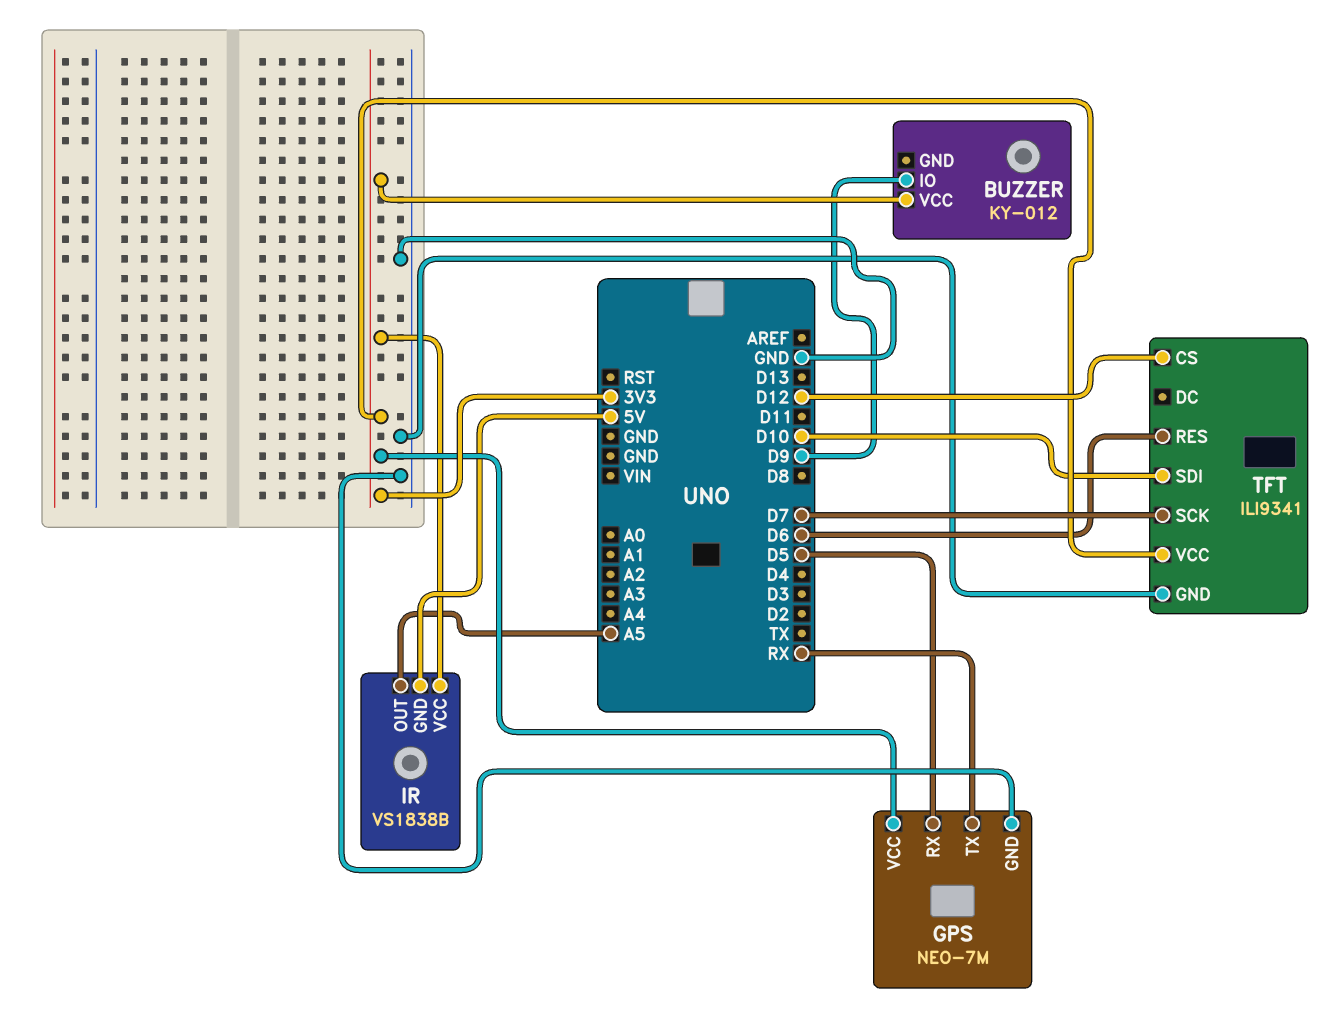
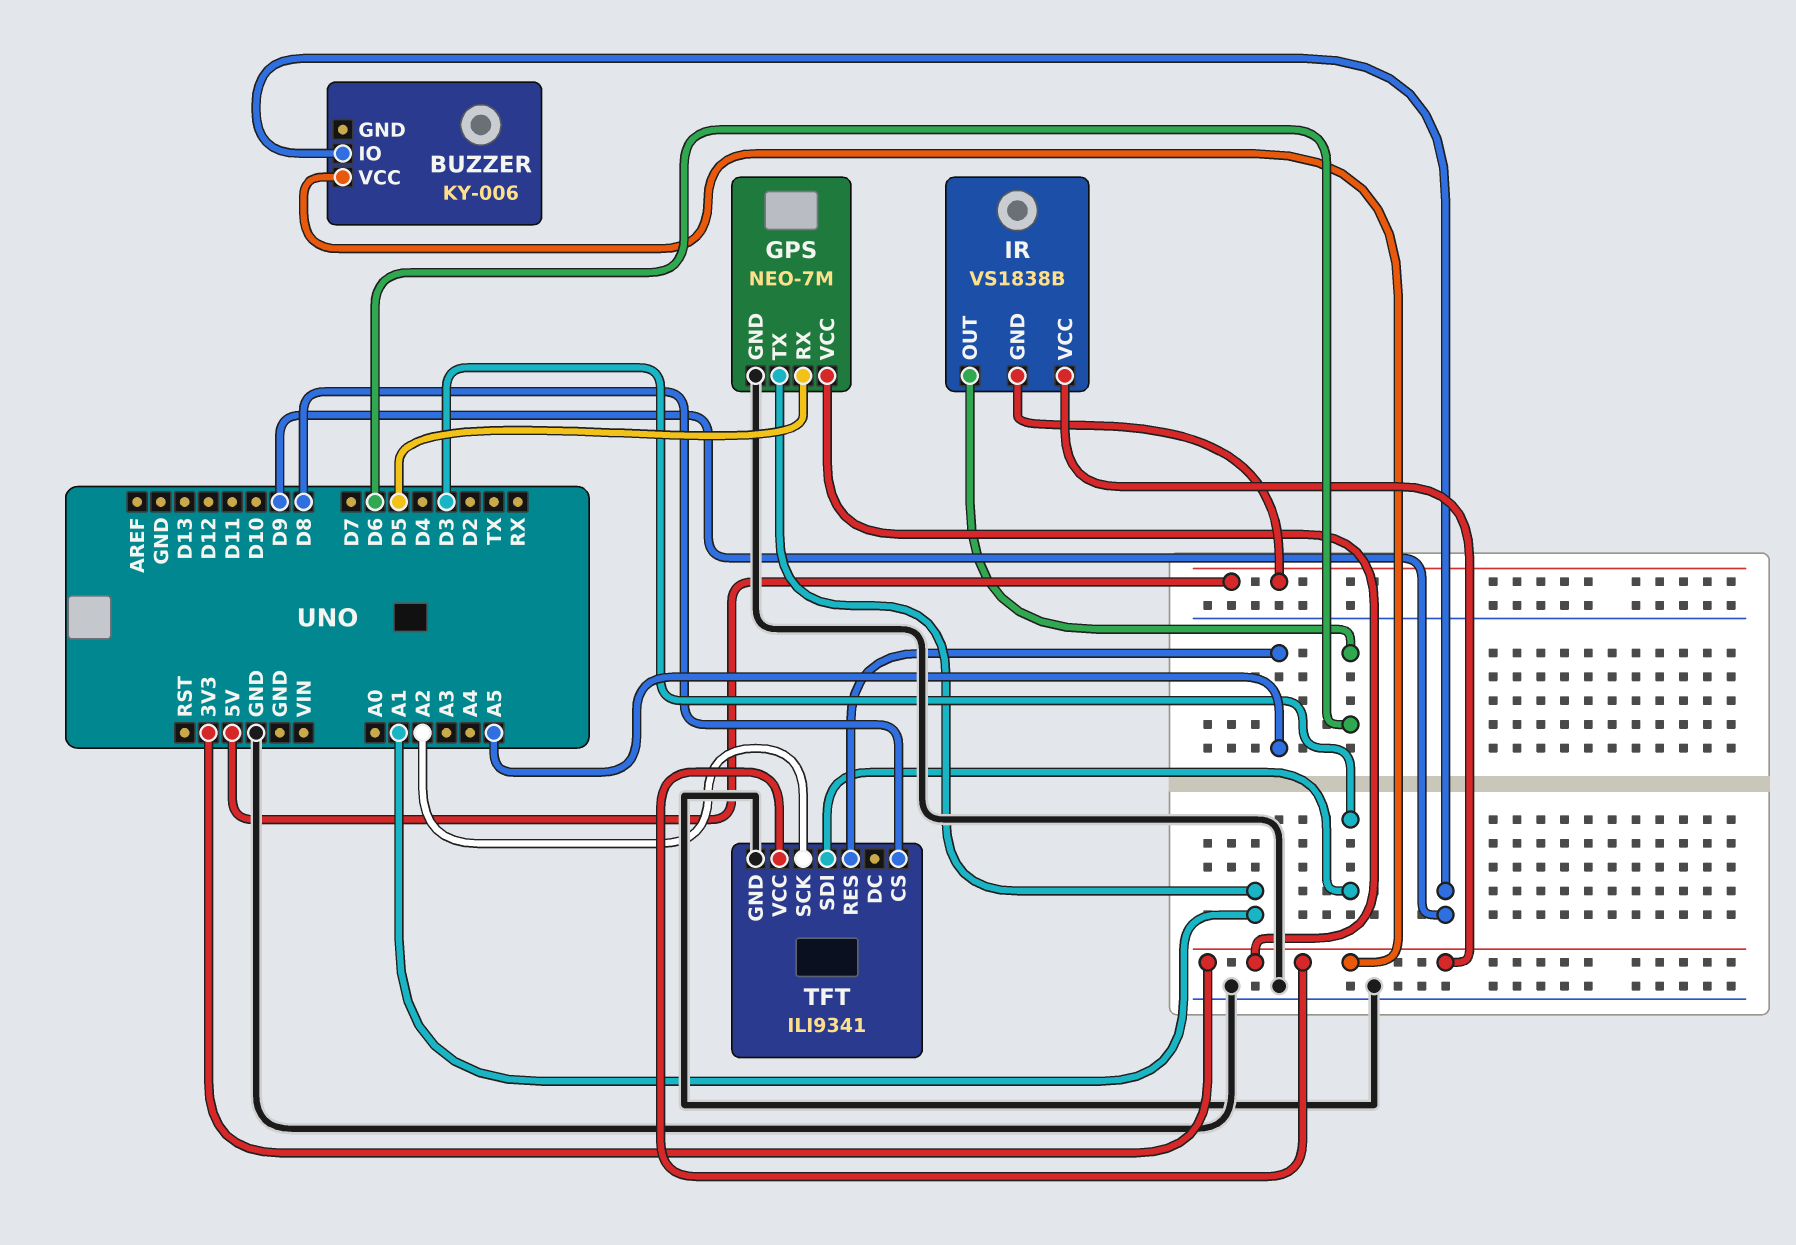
BUZZER: KY-012 -> KY-006
GPS pin TX: RX -> A1
IR pin OUT: A5 -> D6
TFT pin CS: D12 -> D8
TFT pin RES: D6 -> A5
TFT pin SCK: D7 -> A2
TFT pin SDI: D10 -> D3

